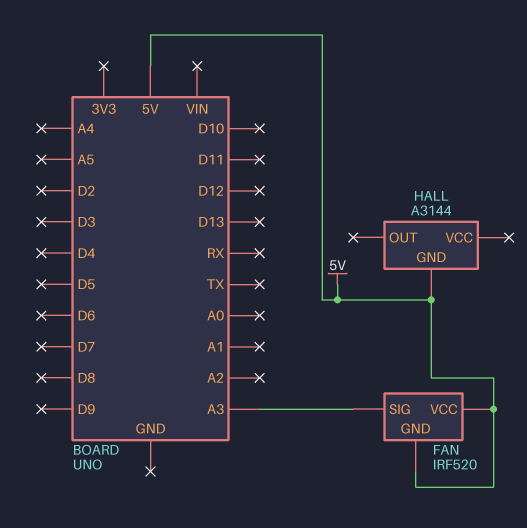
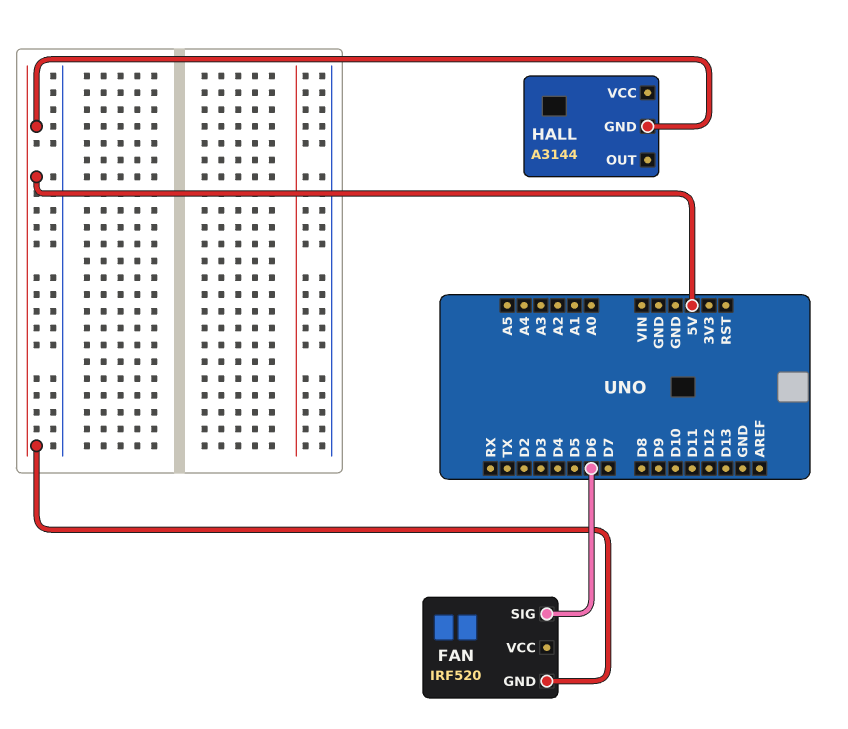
FAN pin SIG: A3 -> D6
FAN pin VCC: 5V -> none

